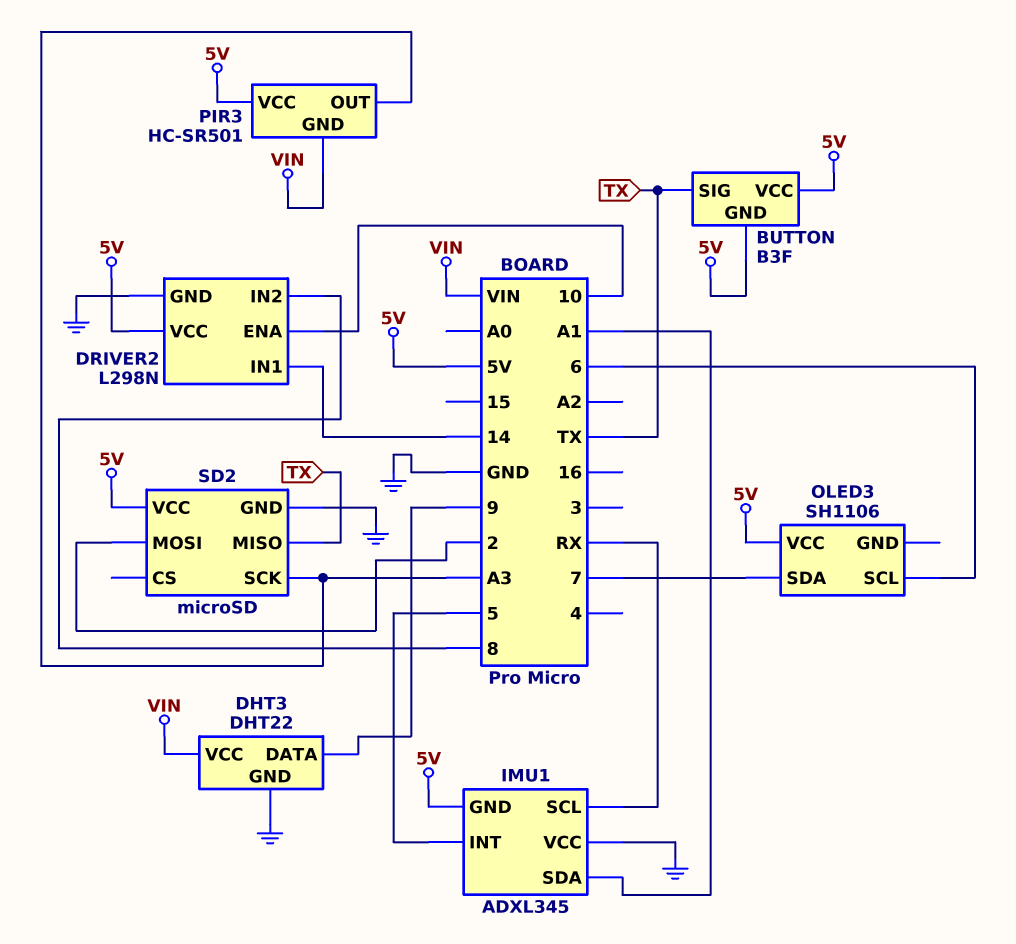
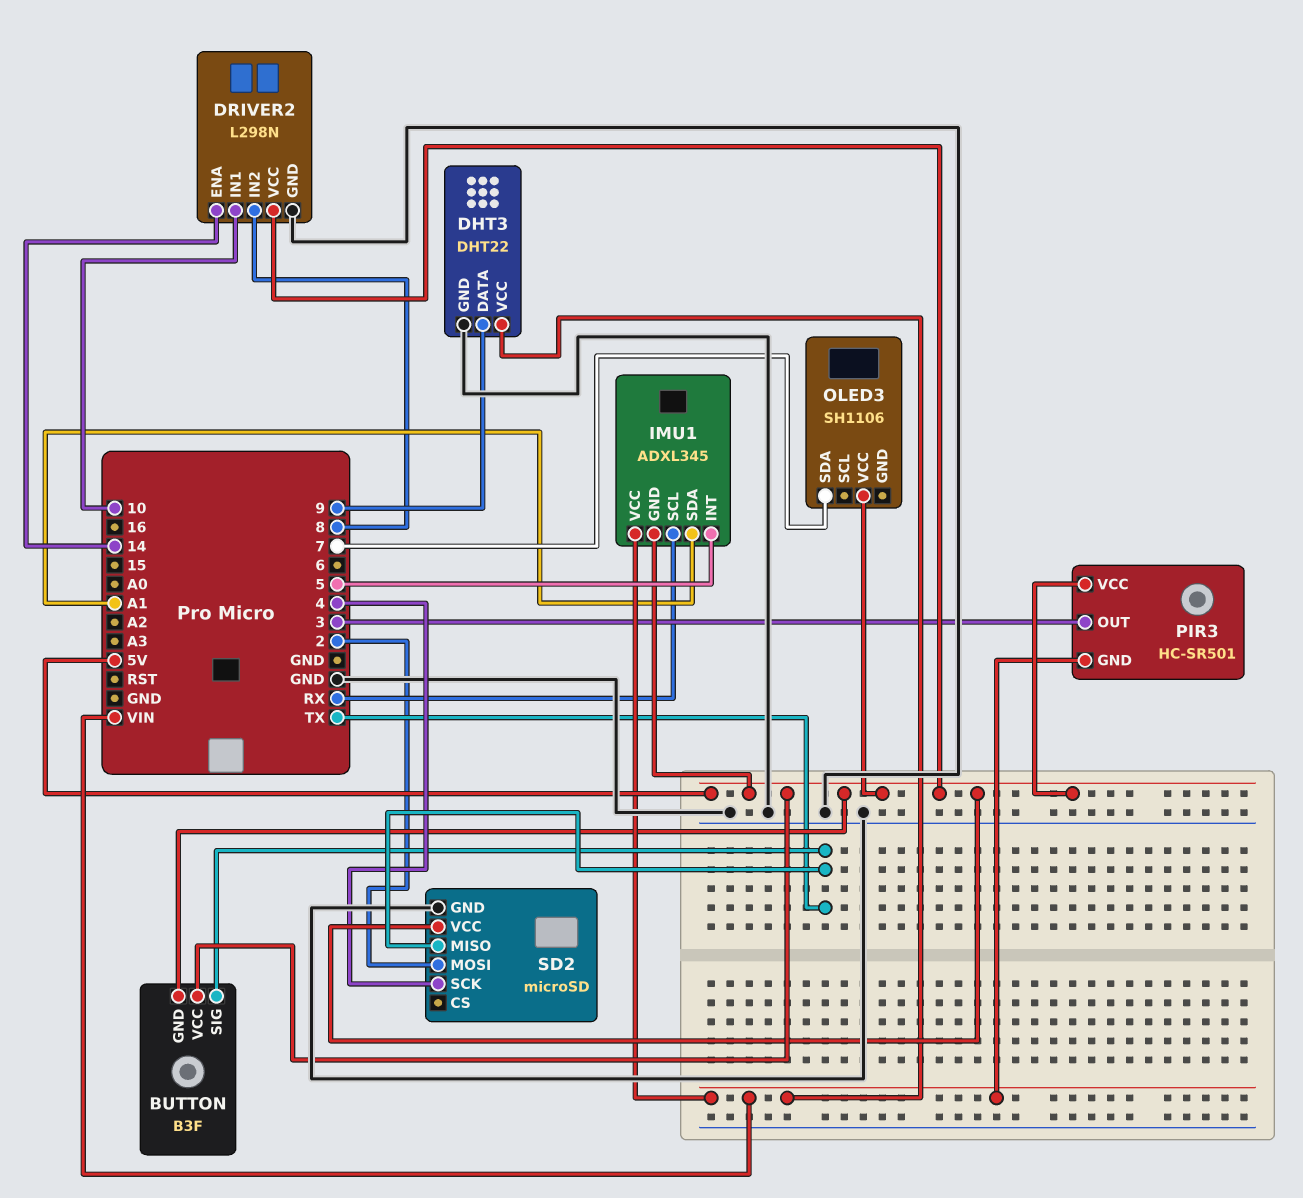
DRIVER2 pin ENA: 10 -> 14
DRIVER2 pin IN1: 14 -> 10
IMU1 pin VCC: GND -> VIN
OLED3 pin SCL: 6 -> none
PIR3 pin OUT: A3 -> 3
SD2 pin SCK: A3 -> 4

